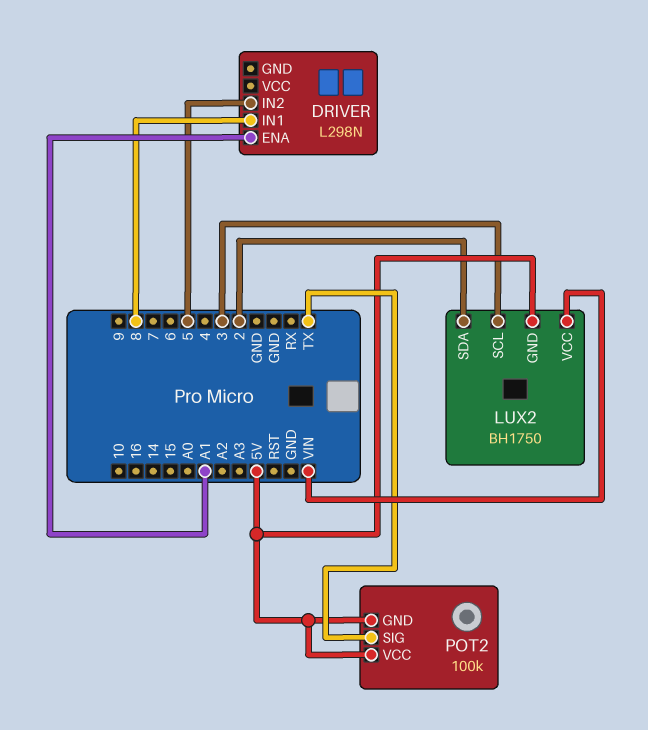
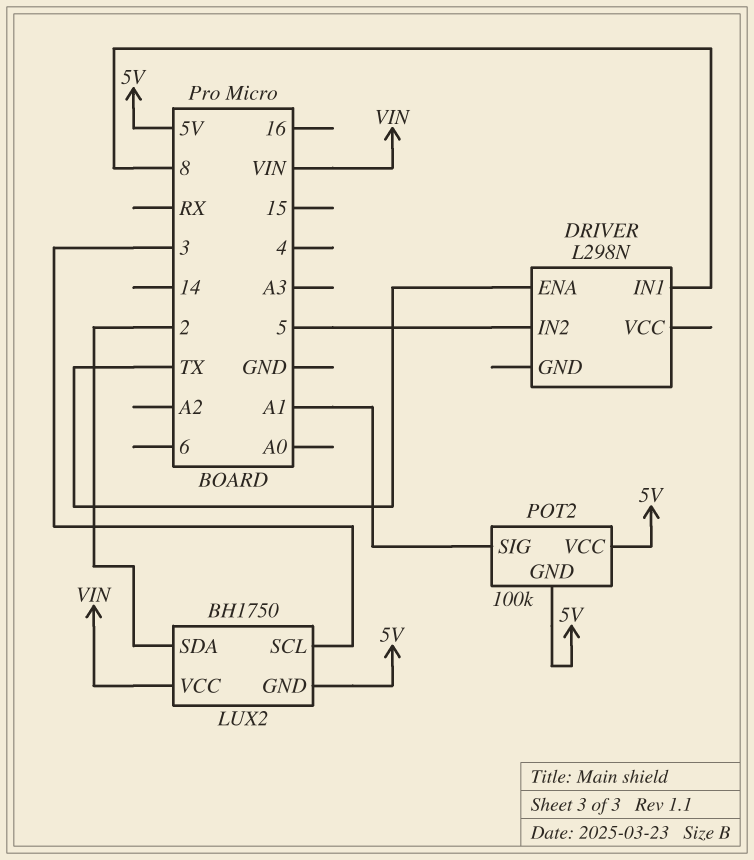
DRIVER pin ENA: A1 -> TX
POT2 pin SIG: TX -> A1

